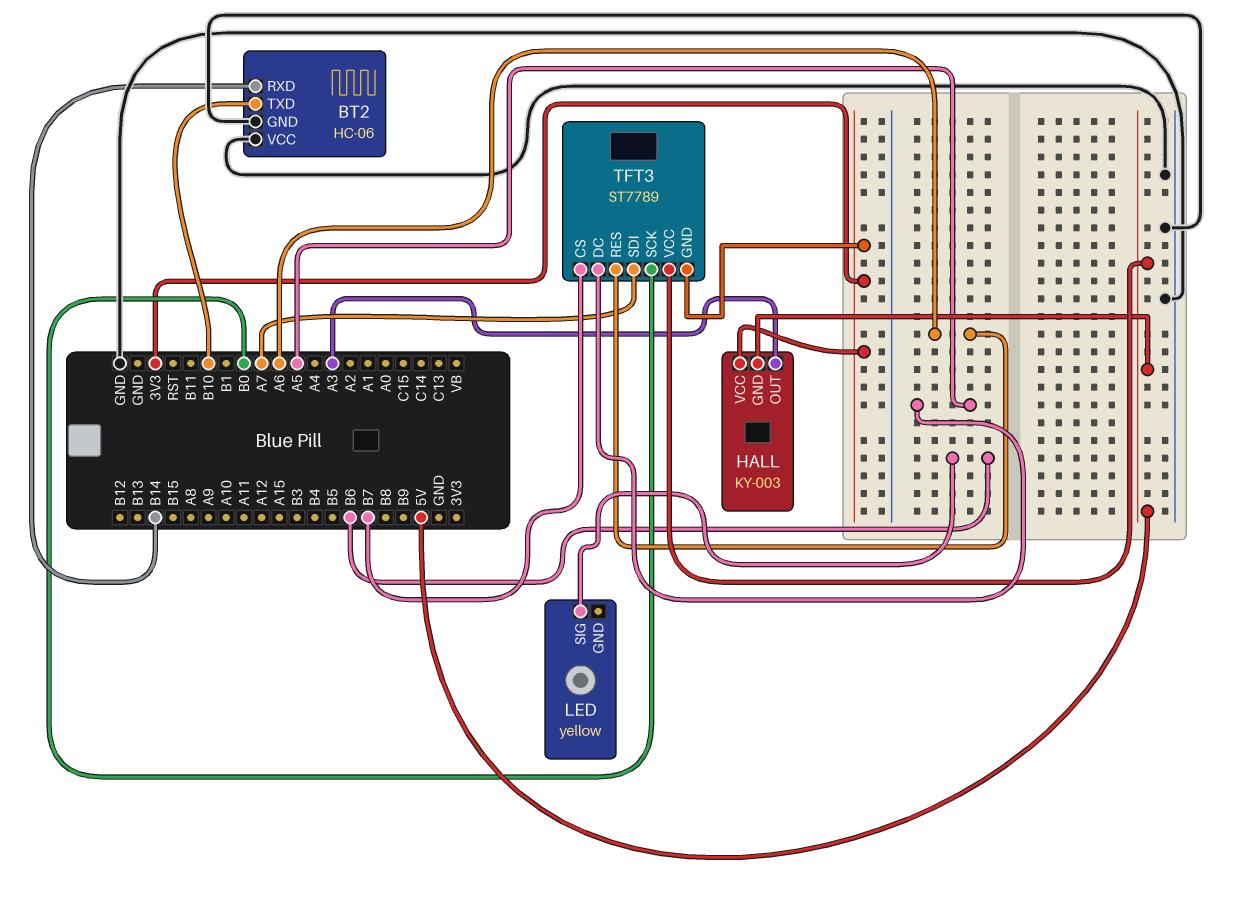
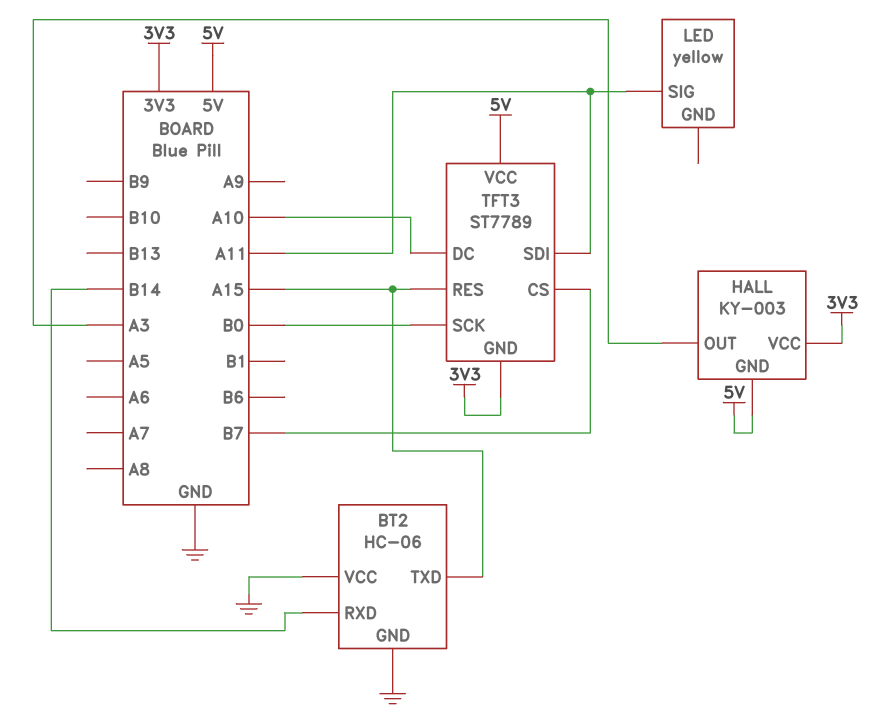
BT2 pin TXD: B10 -> A15
LED pin SIG: B6 -> A11
TFT3 pin DC: A5 -> A10
TFT3 pin RES: A6 -> A15
TFT3 pin SDI: A7 -> A11

